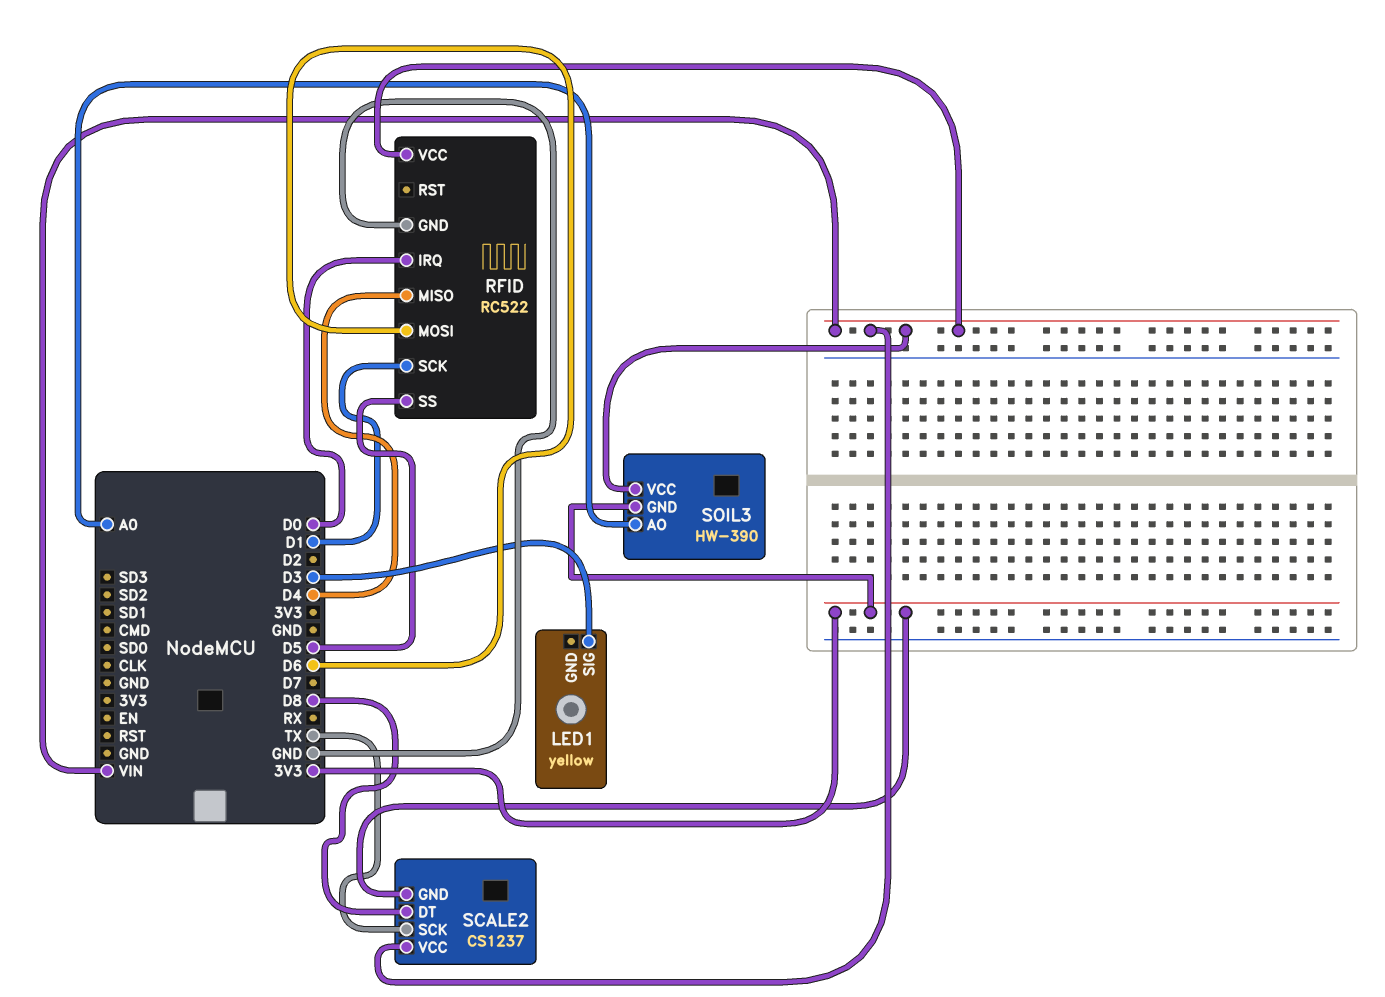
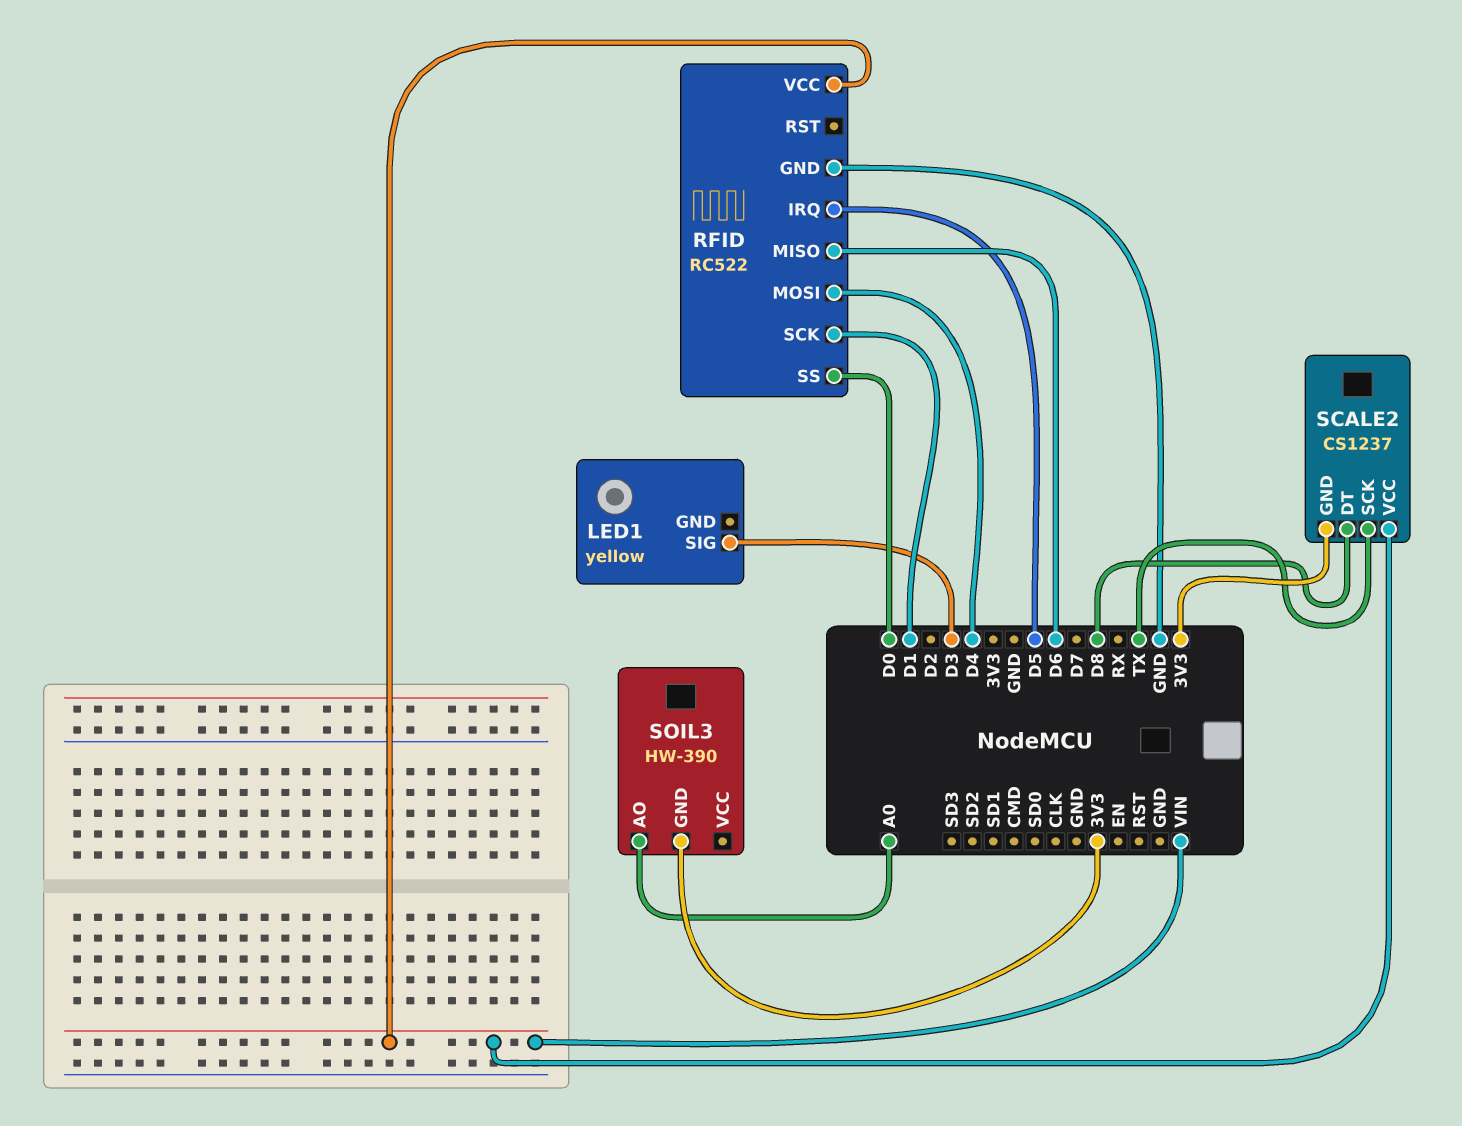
RFID pin IRQ: D0 -> D5
RFID pin MISO: D4 -> D6
RFID pin MOSI: D6 -> D4
RFID pin SS: D5 -> D0
SOIL3 pin VCC: VIN -> none

